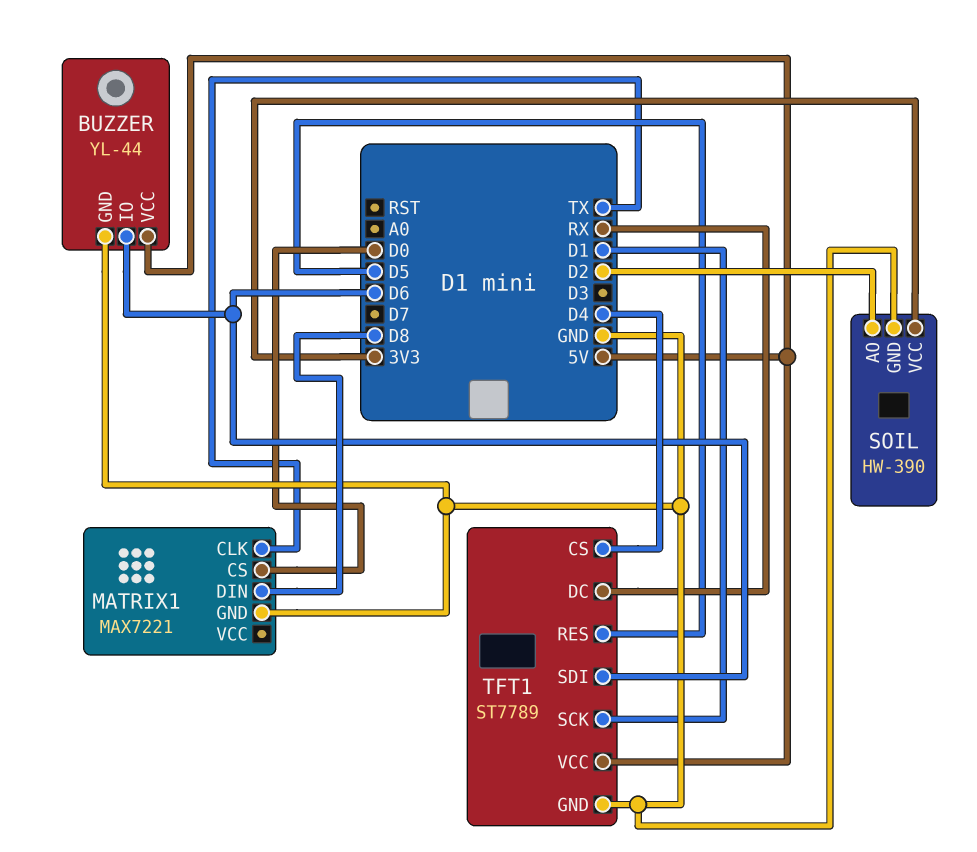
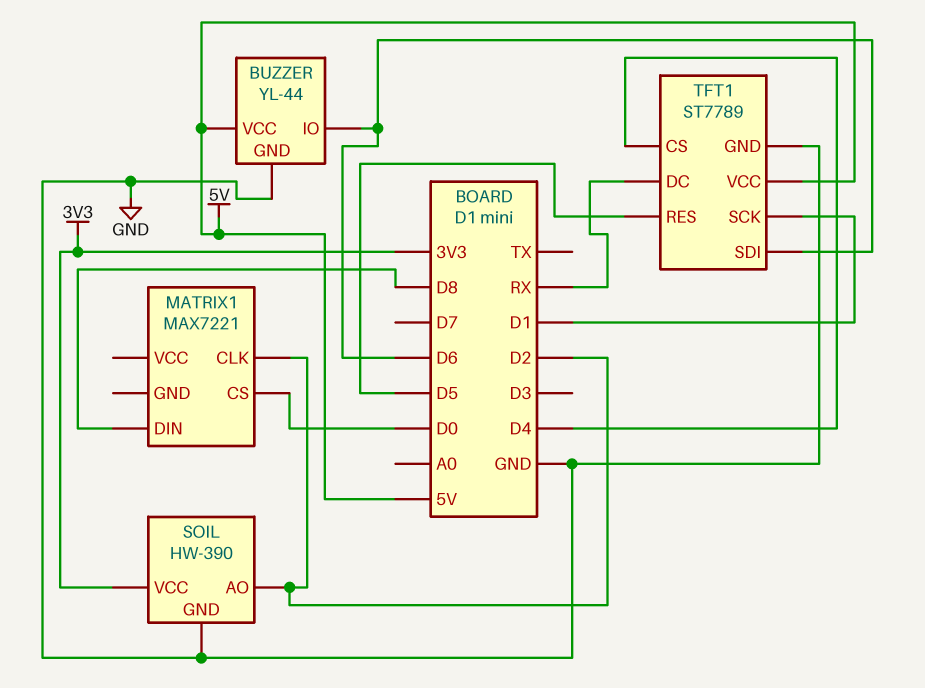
MATRIX1 pin CLK: TX -> D2
MATRIX1 pin GND: GND -> none

